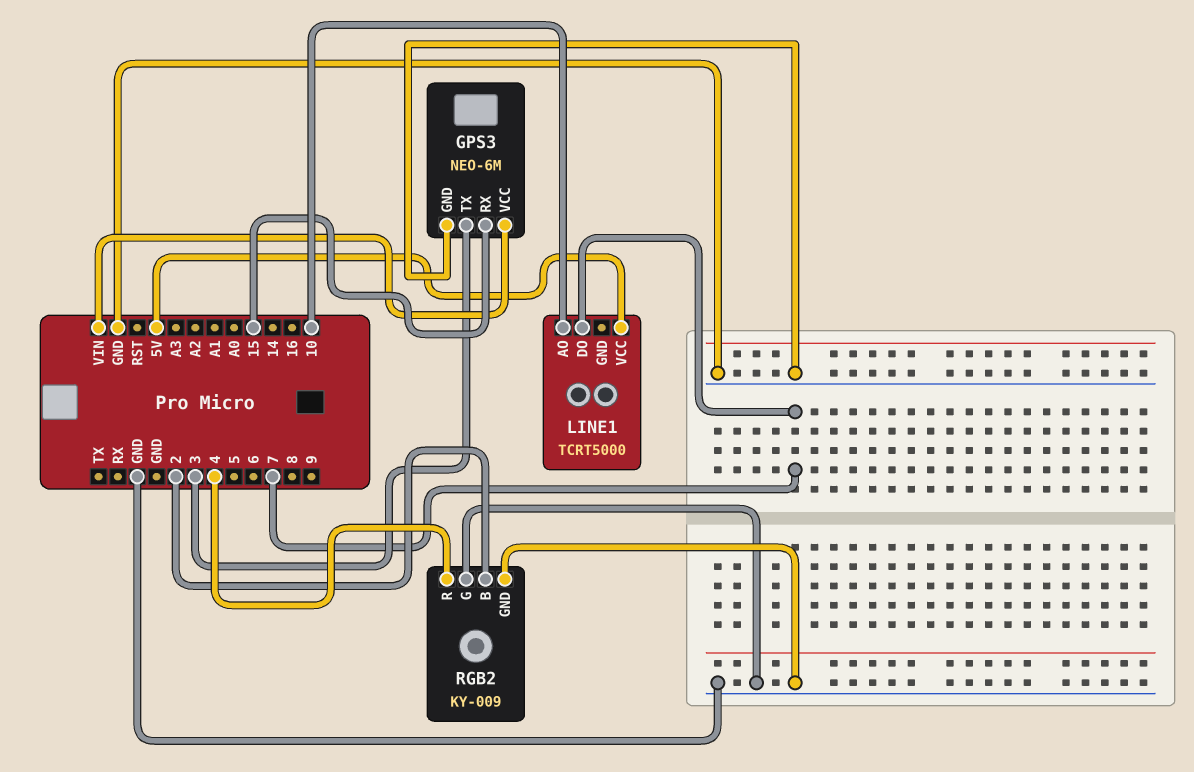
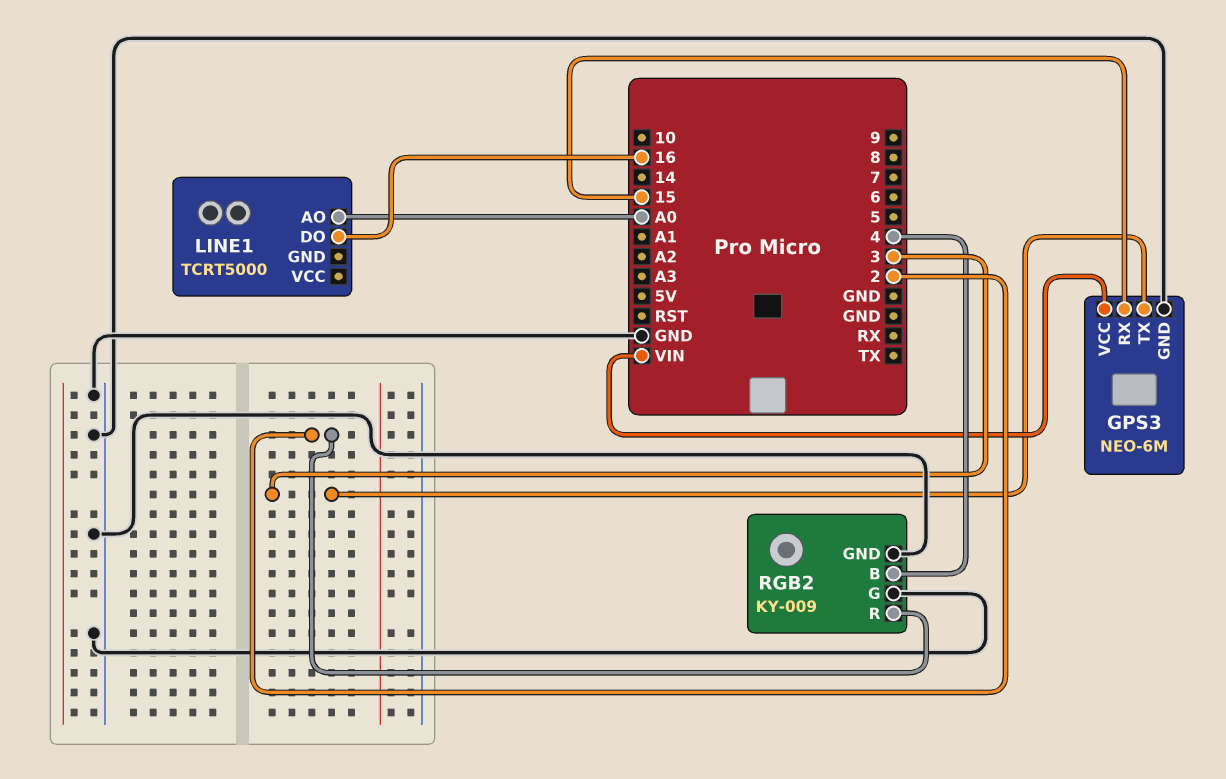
LINE1 pin AO: 10 -> A0
LINE1 pin DO: 7 -> 16
LINE1 pin VCC: 5V -> none
RGB2 pin B: 2 -> 4
RGB2 pin R: 4 -> 2

